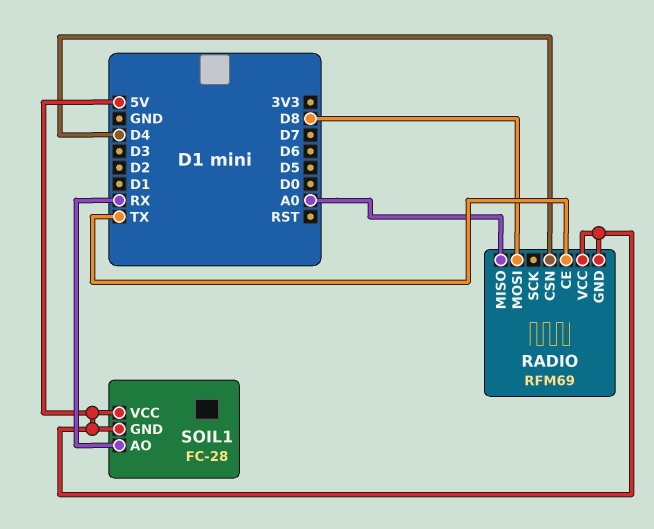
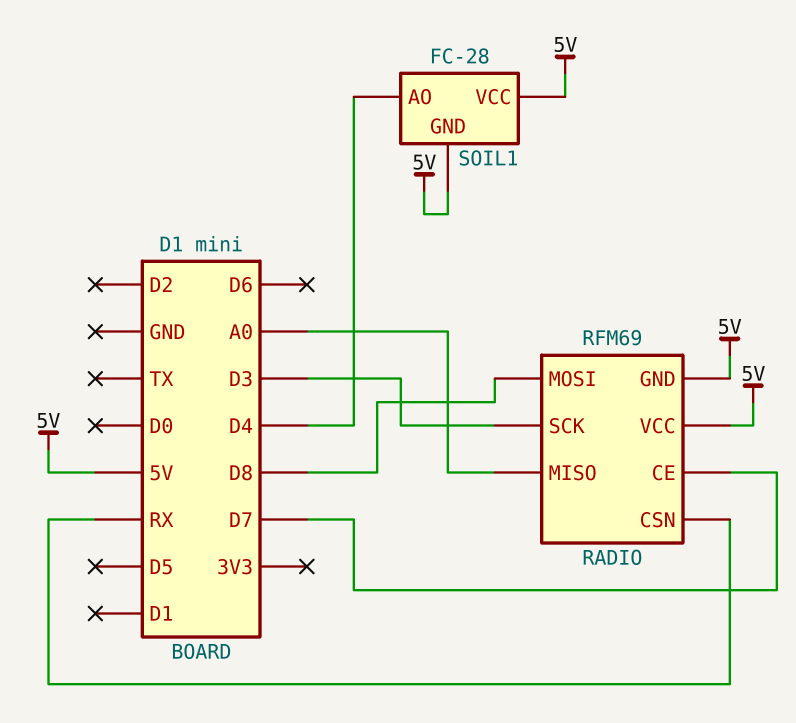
RADIO pin CE: TX -> D7
RADIO pin CSN: D4 -> RX
RADIO pin SCK: none -> D3
SOIL1 pin AO: RX -> D4

